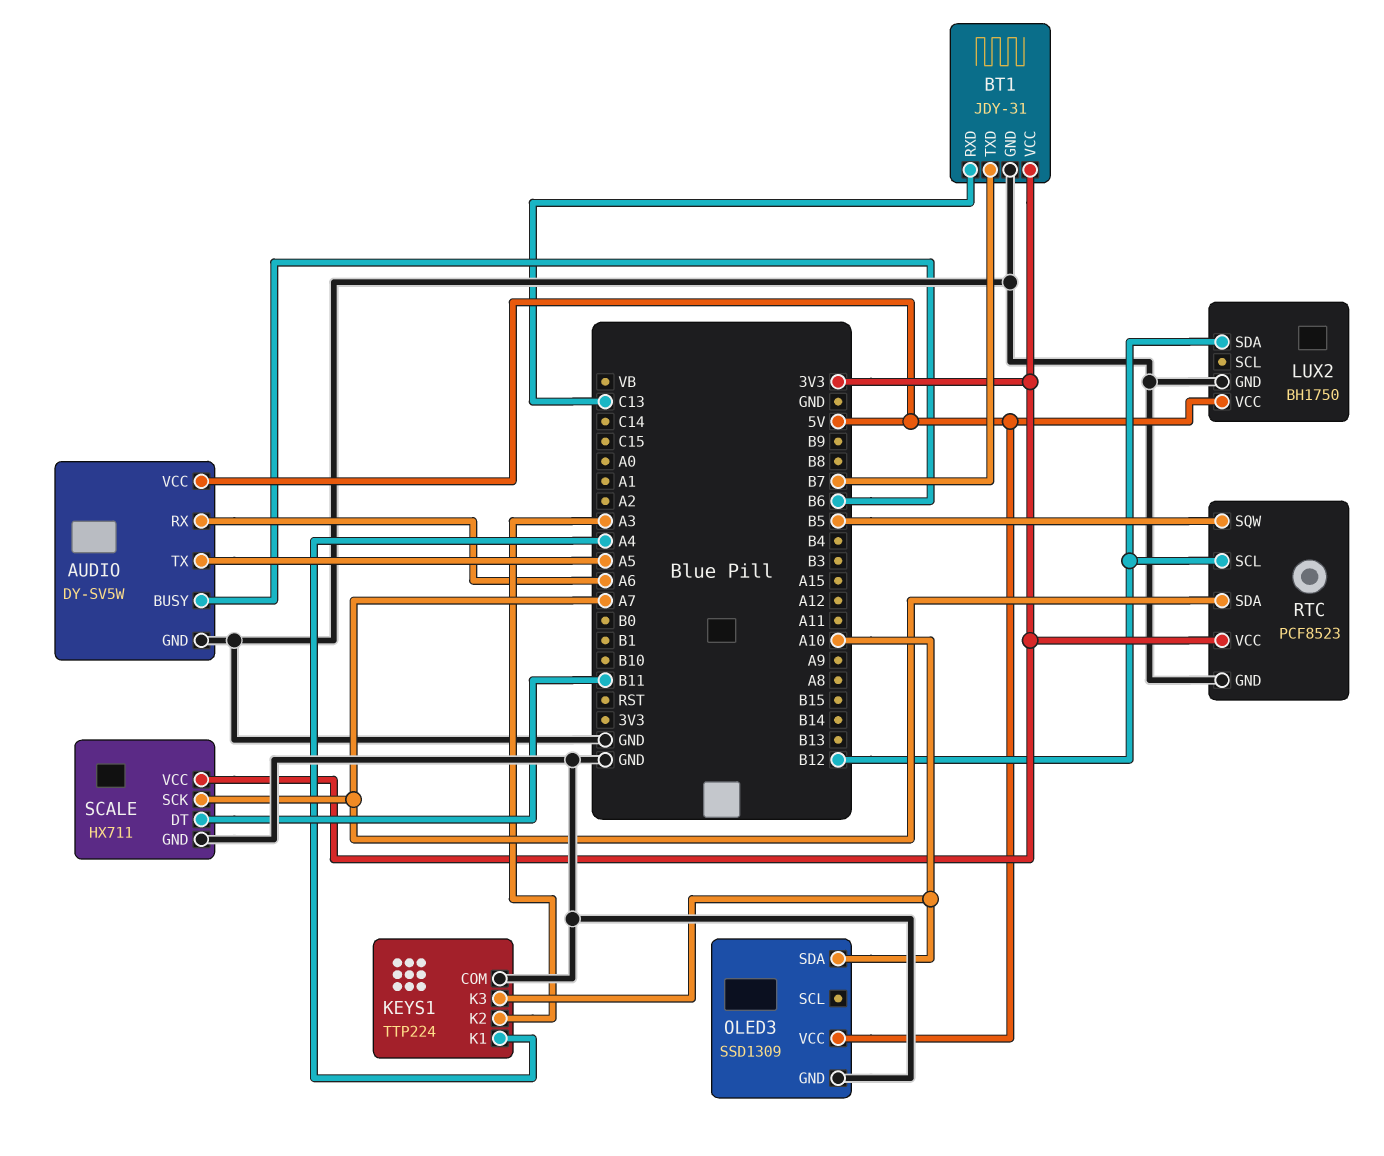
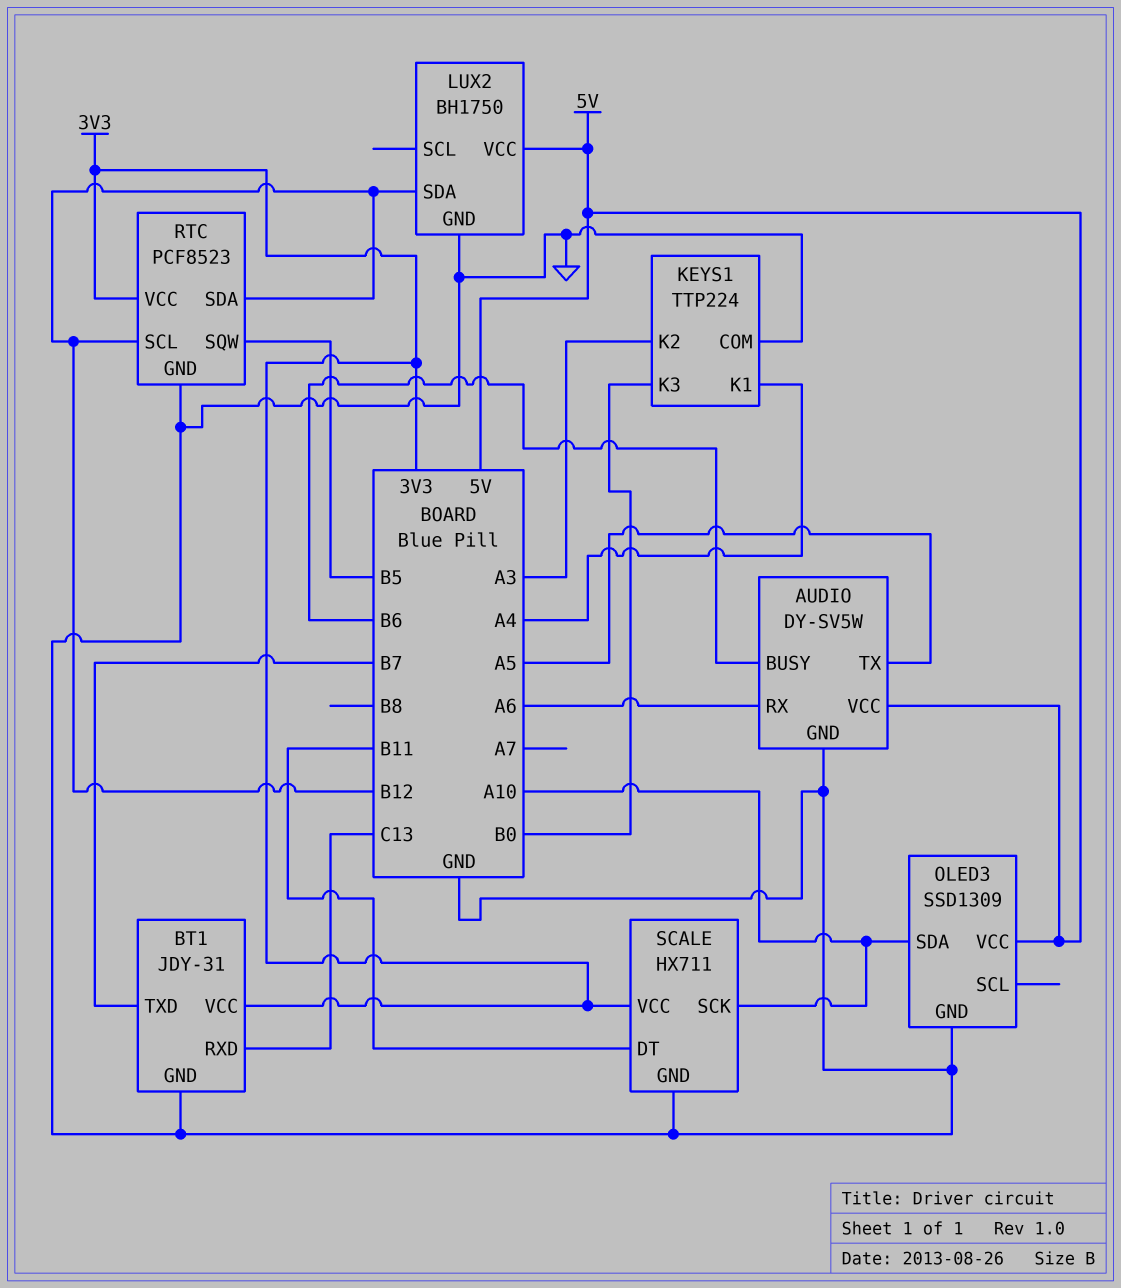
KEYS1 pin K3: A10 -> B0
RTC pin SDA: A7 -> B12
SCALE pin SCK: A7 -> A10

